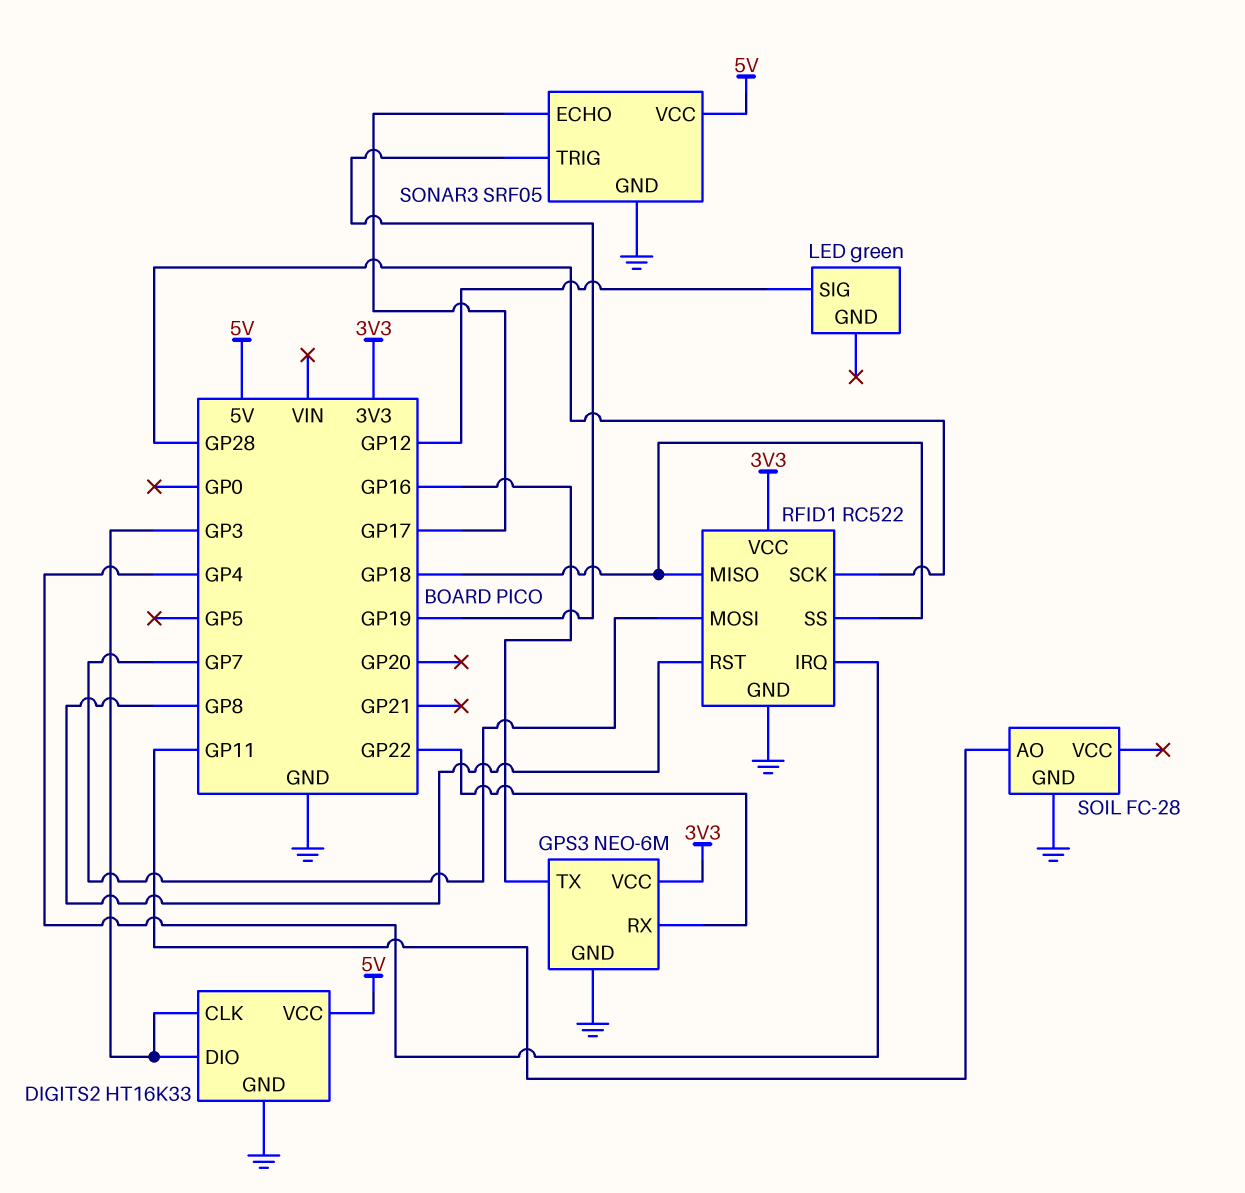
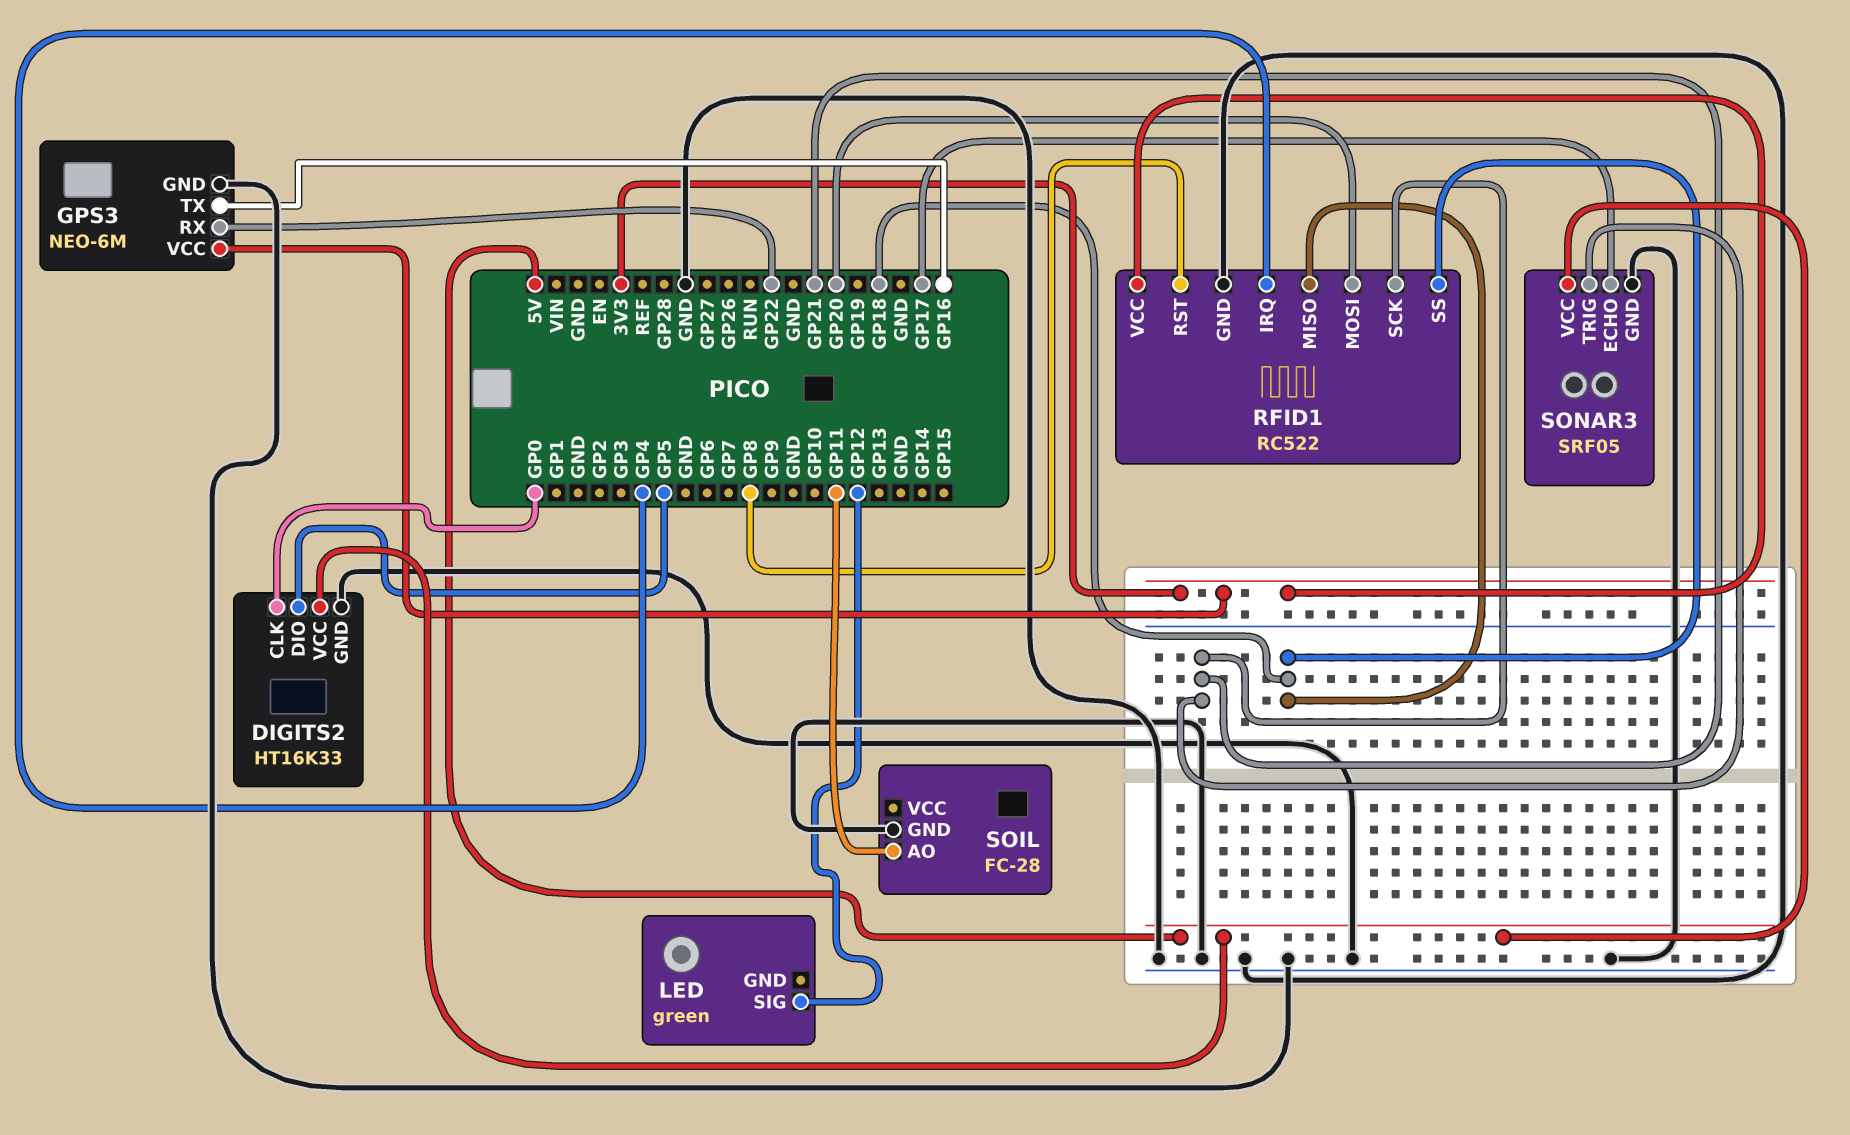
DIGITS2 pin CLK: GP3 -> GP0
DIGITS2 pin DIO: GP3 -> GP5
RFID1 pin MOSI: GP7 -> GP20
RFID1 pin SCK: GP28 -> GP21
SONAR3 pin TRIG: GP19 -> GP21

